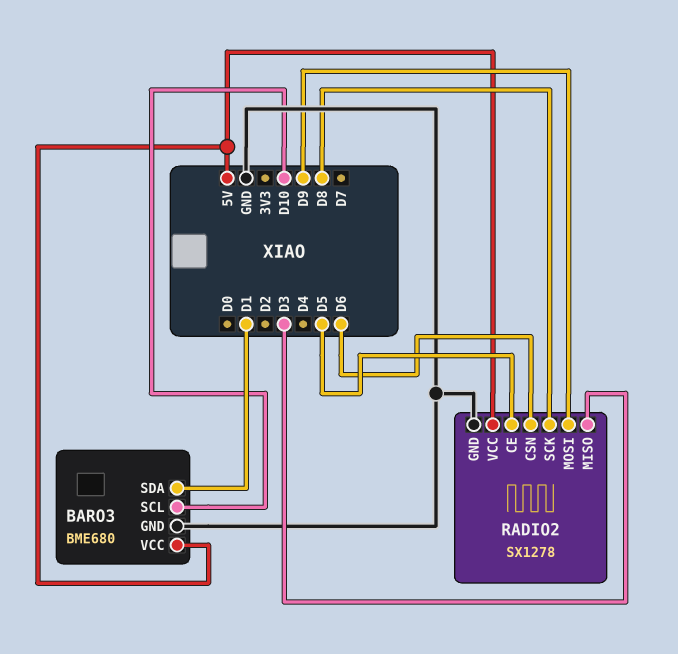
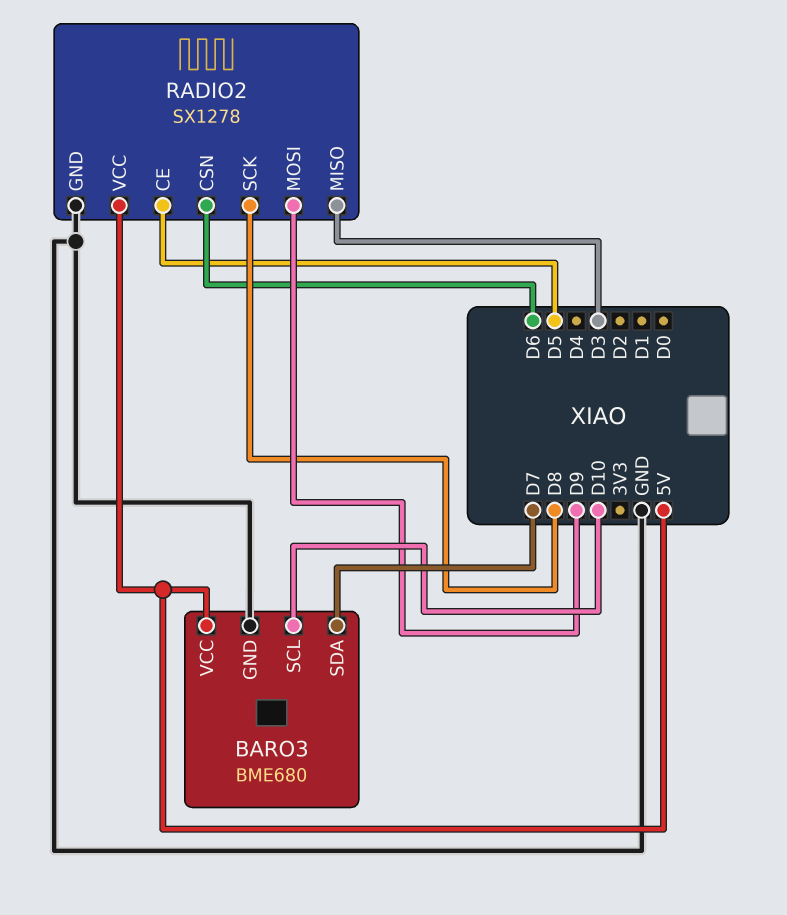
BARO3 pin SDA: D1 -> D7

